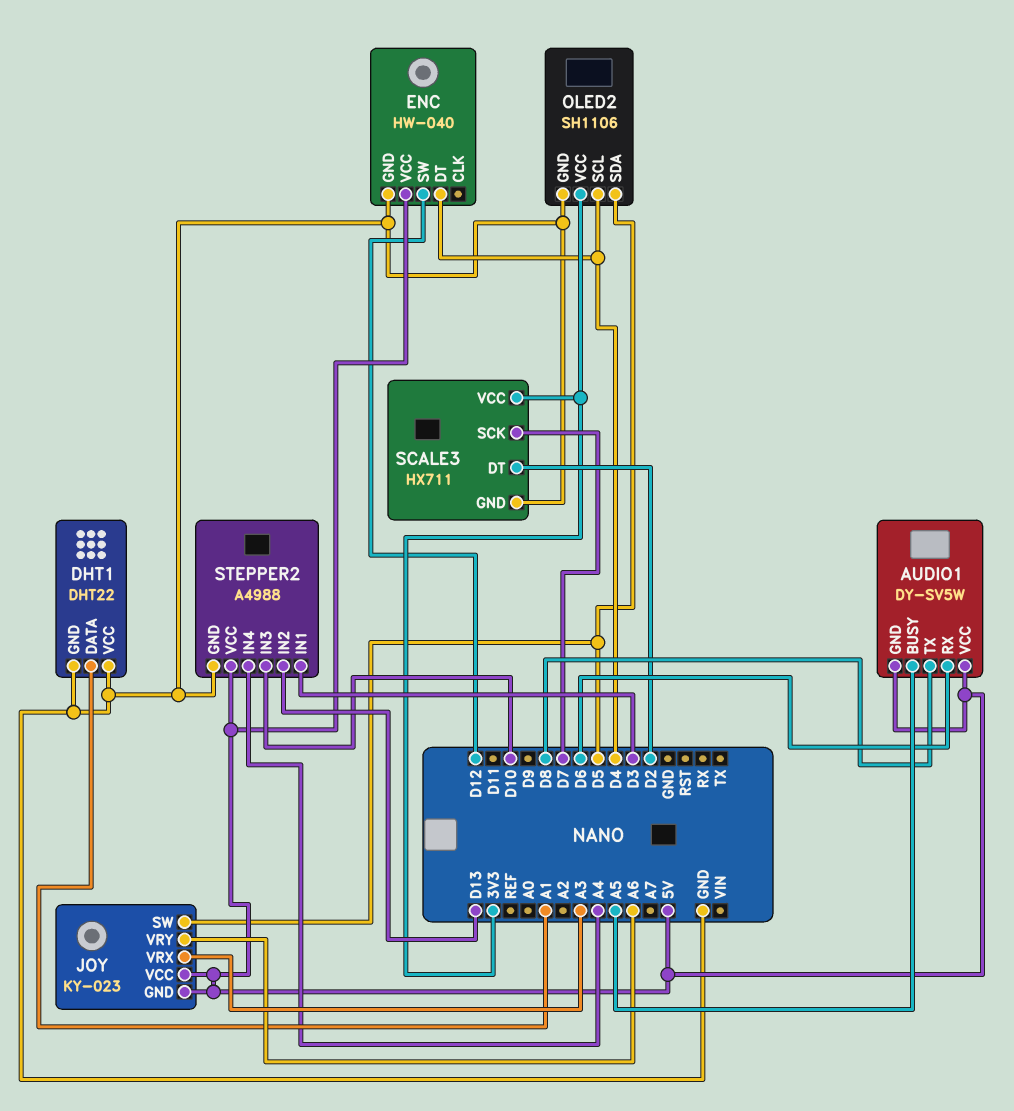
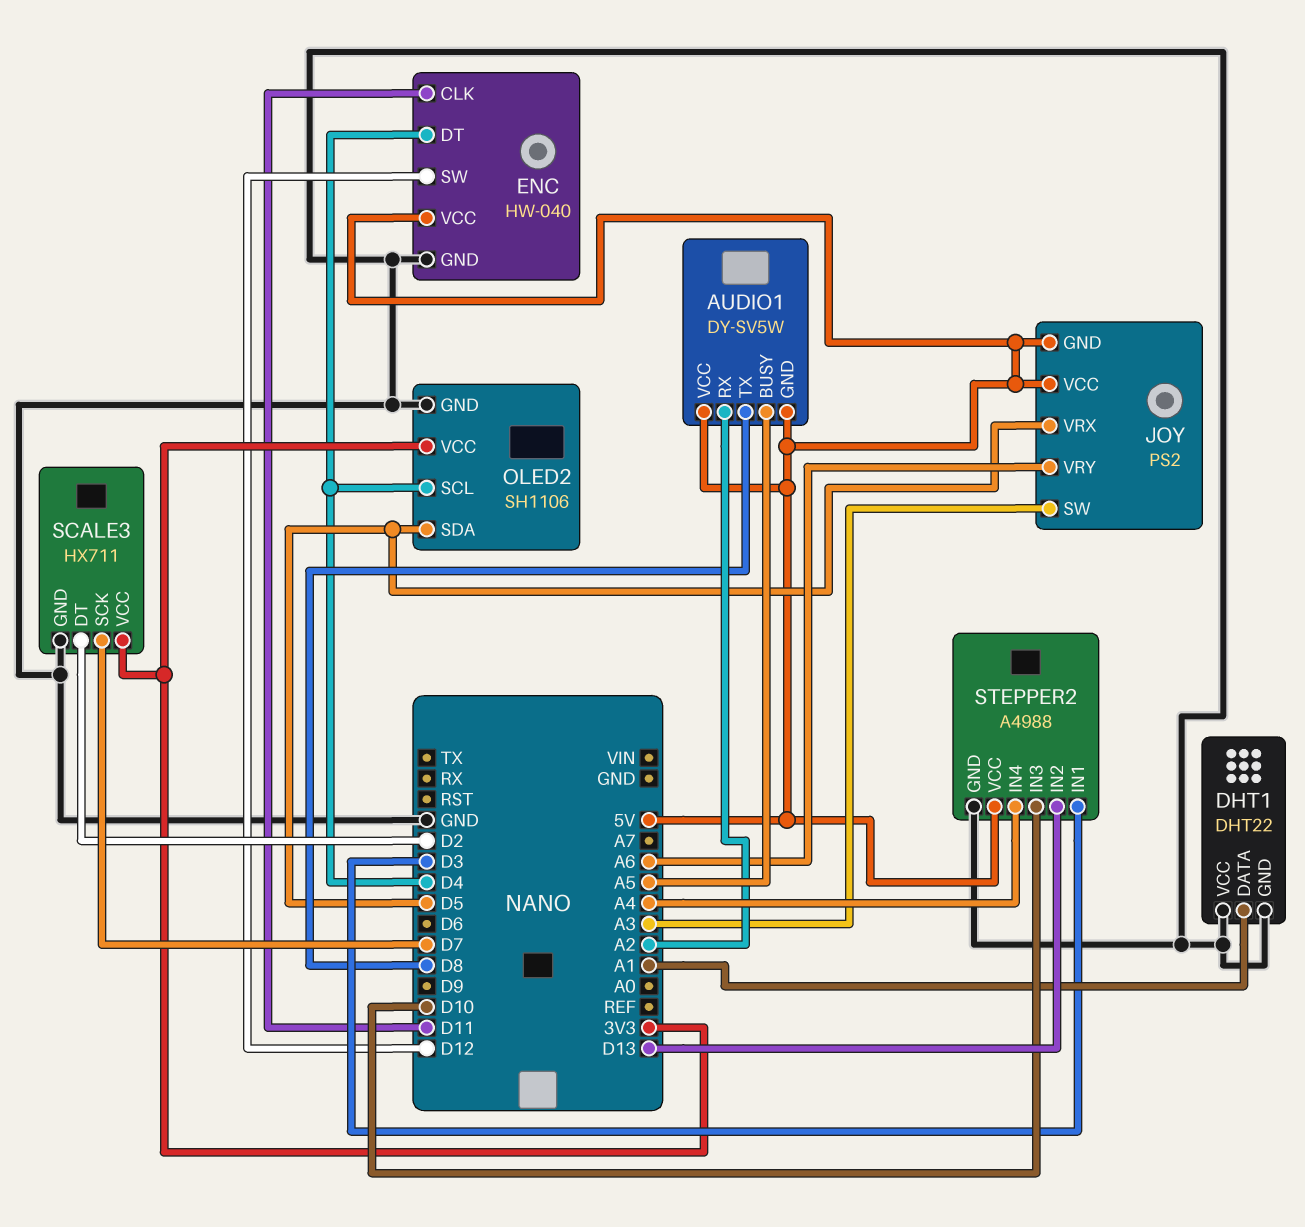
AUDIO1 pin RX: D6 -> A2
ENC pin CLK: none -> D11
JOY: KY-023 -> PS2
JOY pin SW: D5 -> A3
JOY pin VRX: A3 -> D5

